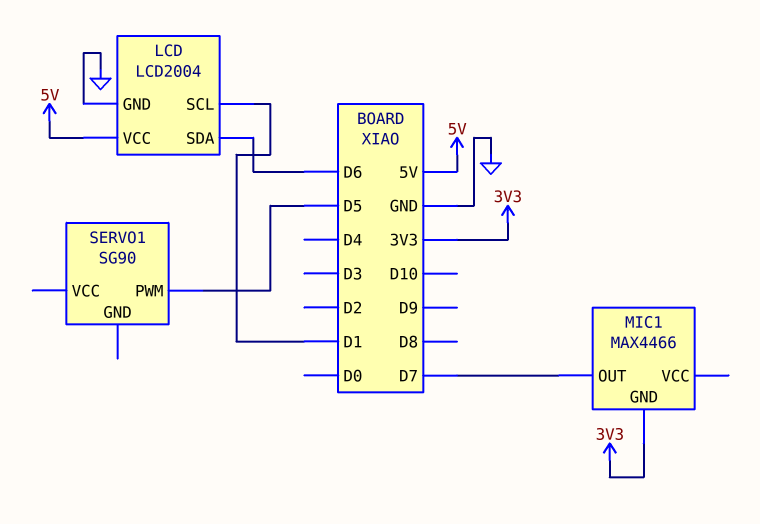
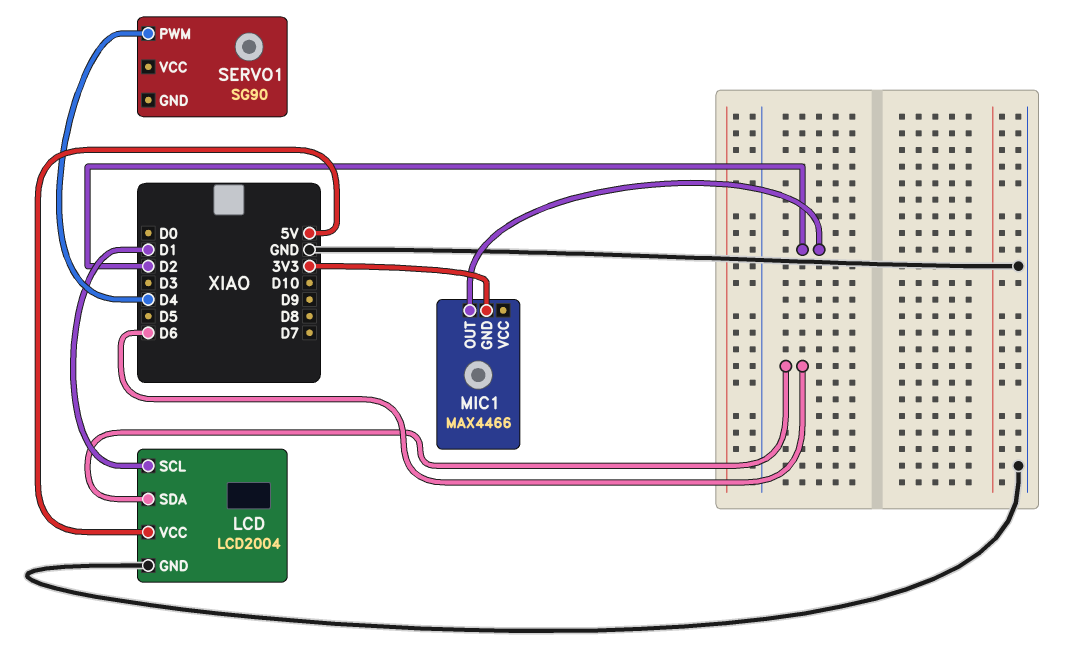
MIC1 pin OUT: D7 -> D2
SERVO1 pin PWM: D5 -> D4

